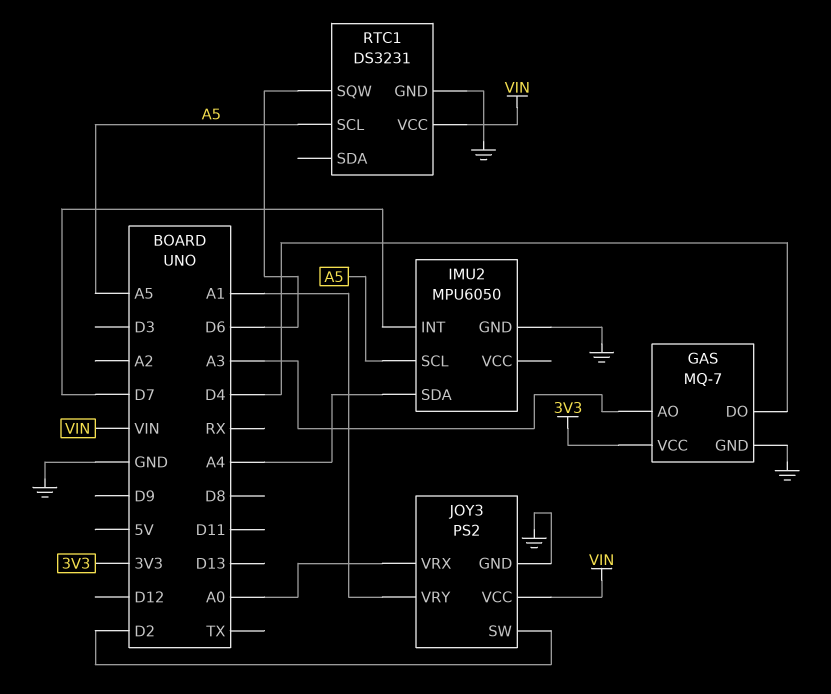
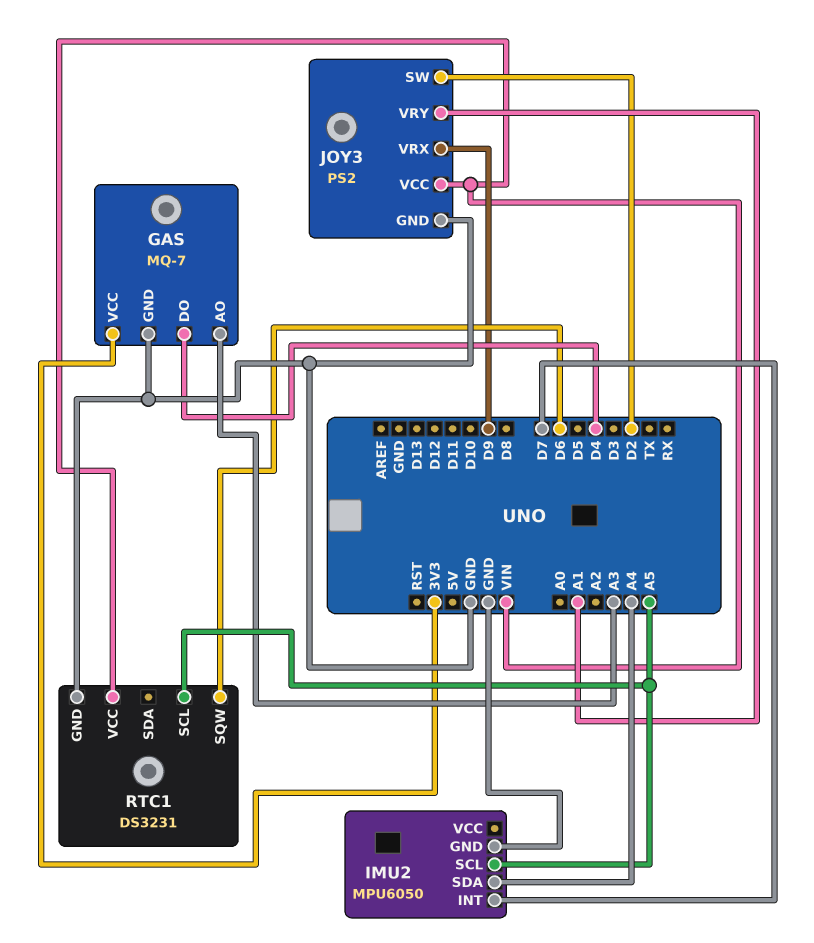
JOY3 pin VRX: A0 -> D9

